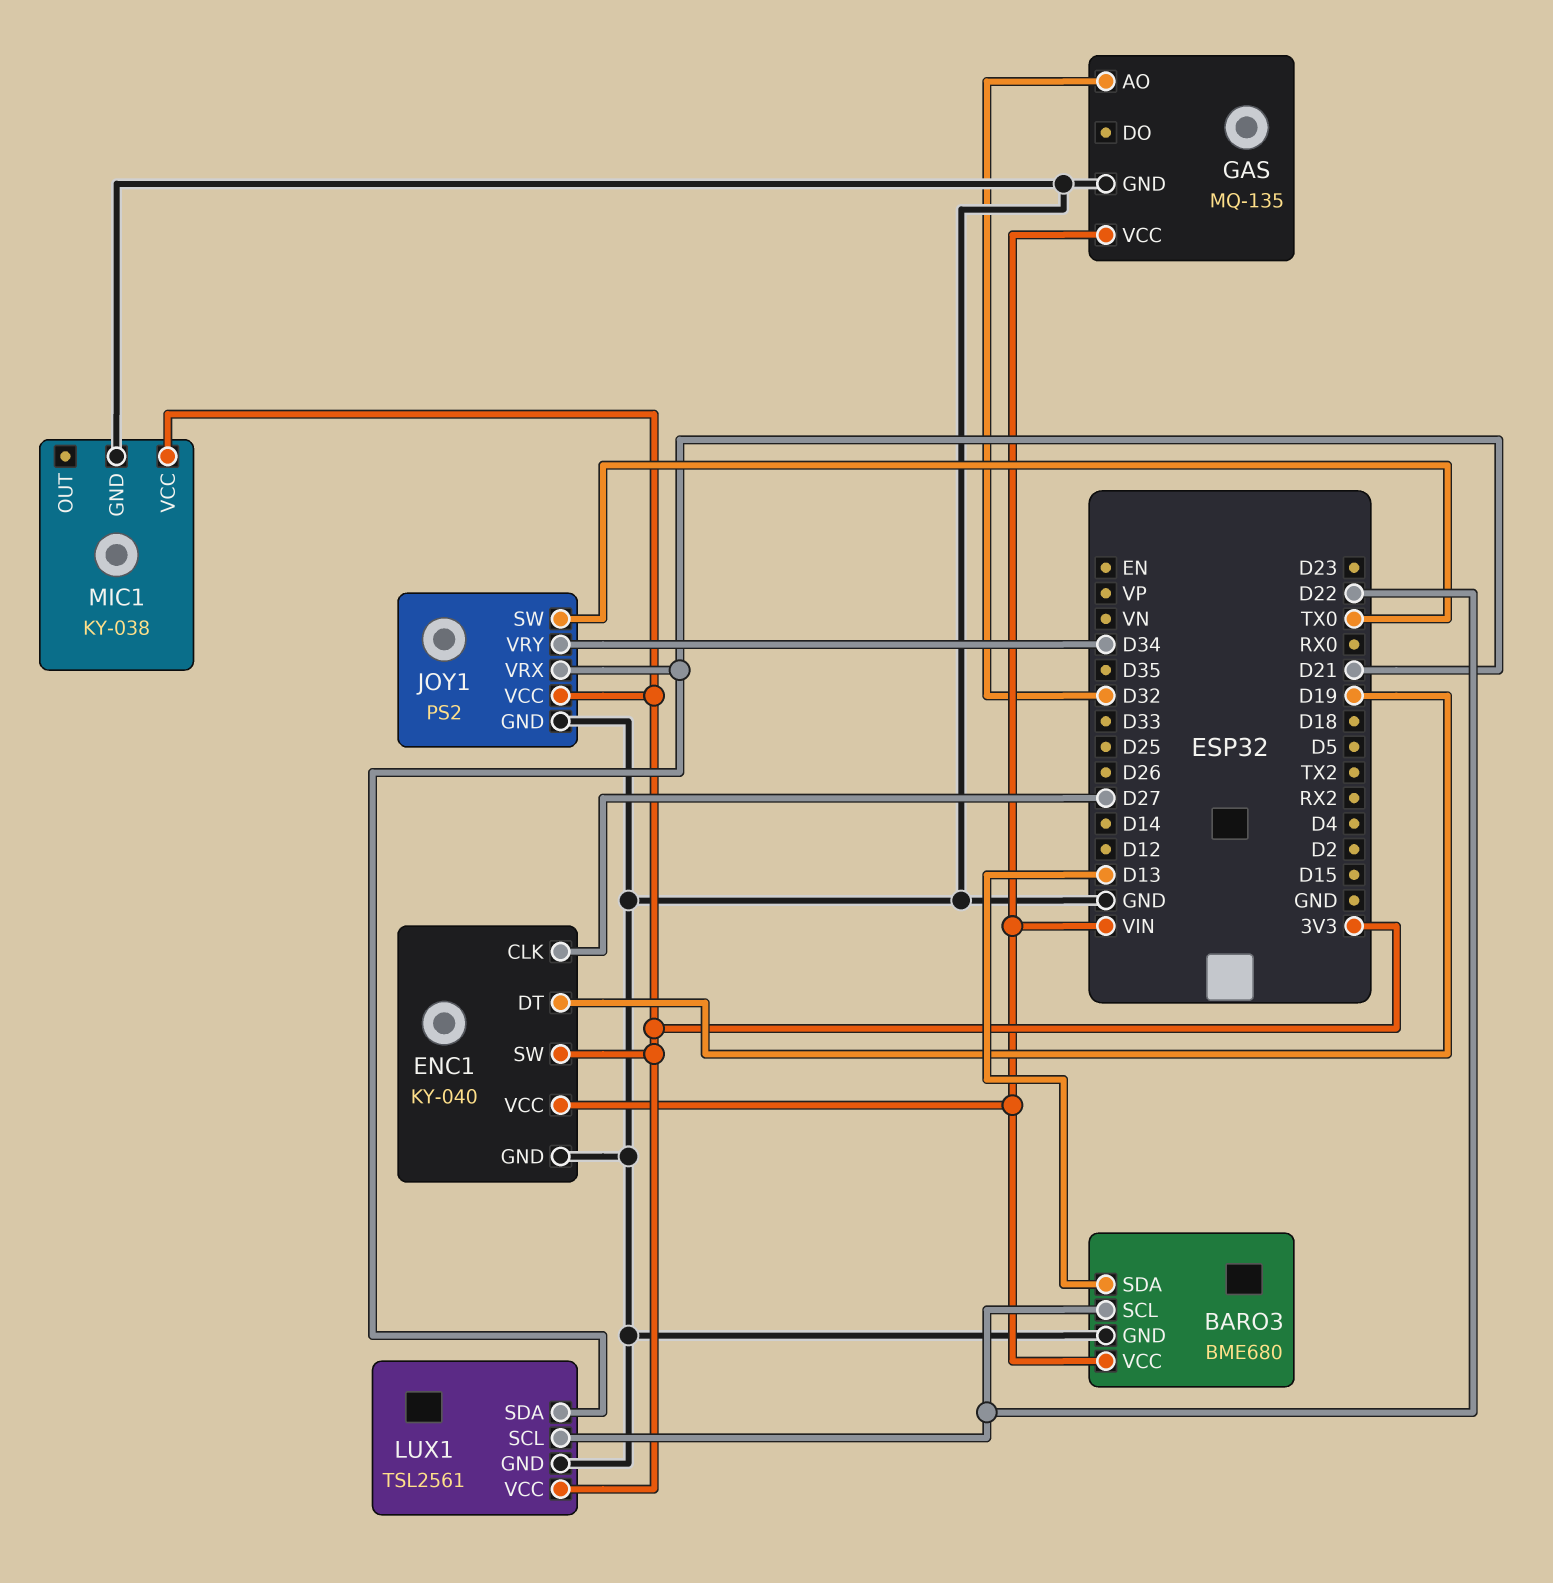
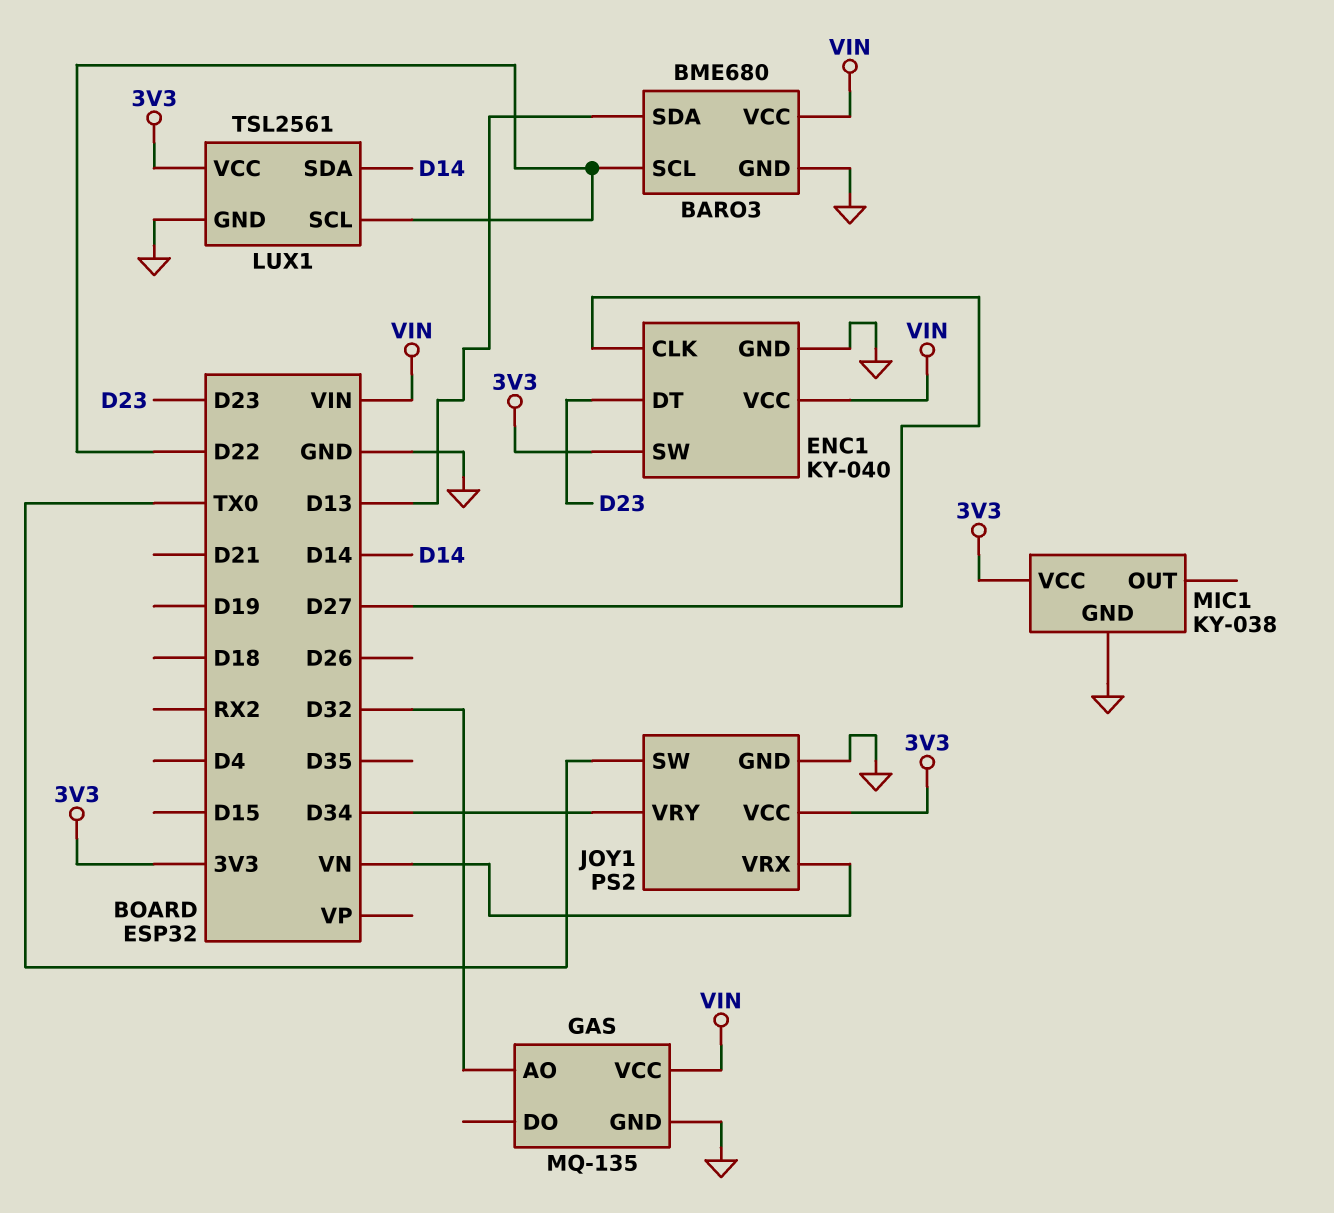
ENC1 pin DT: D19 -> D23
JOY1 pin VRX: D21 -> VN
LUX1 pin SDA: D21 -> D14

